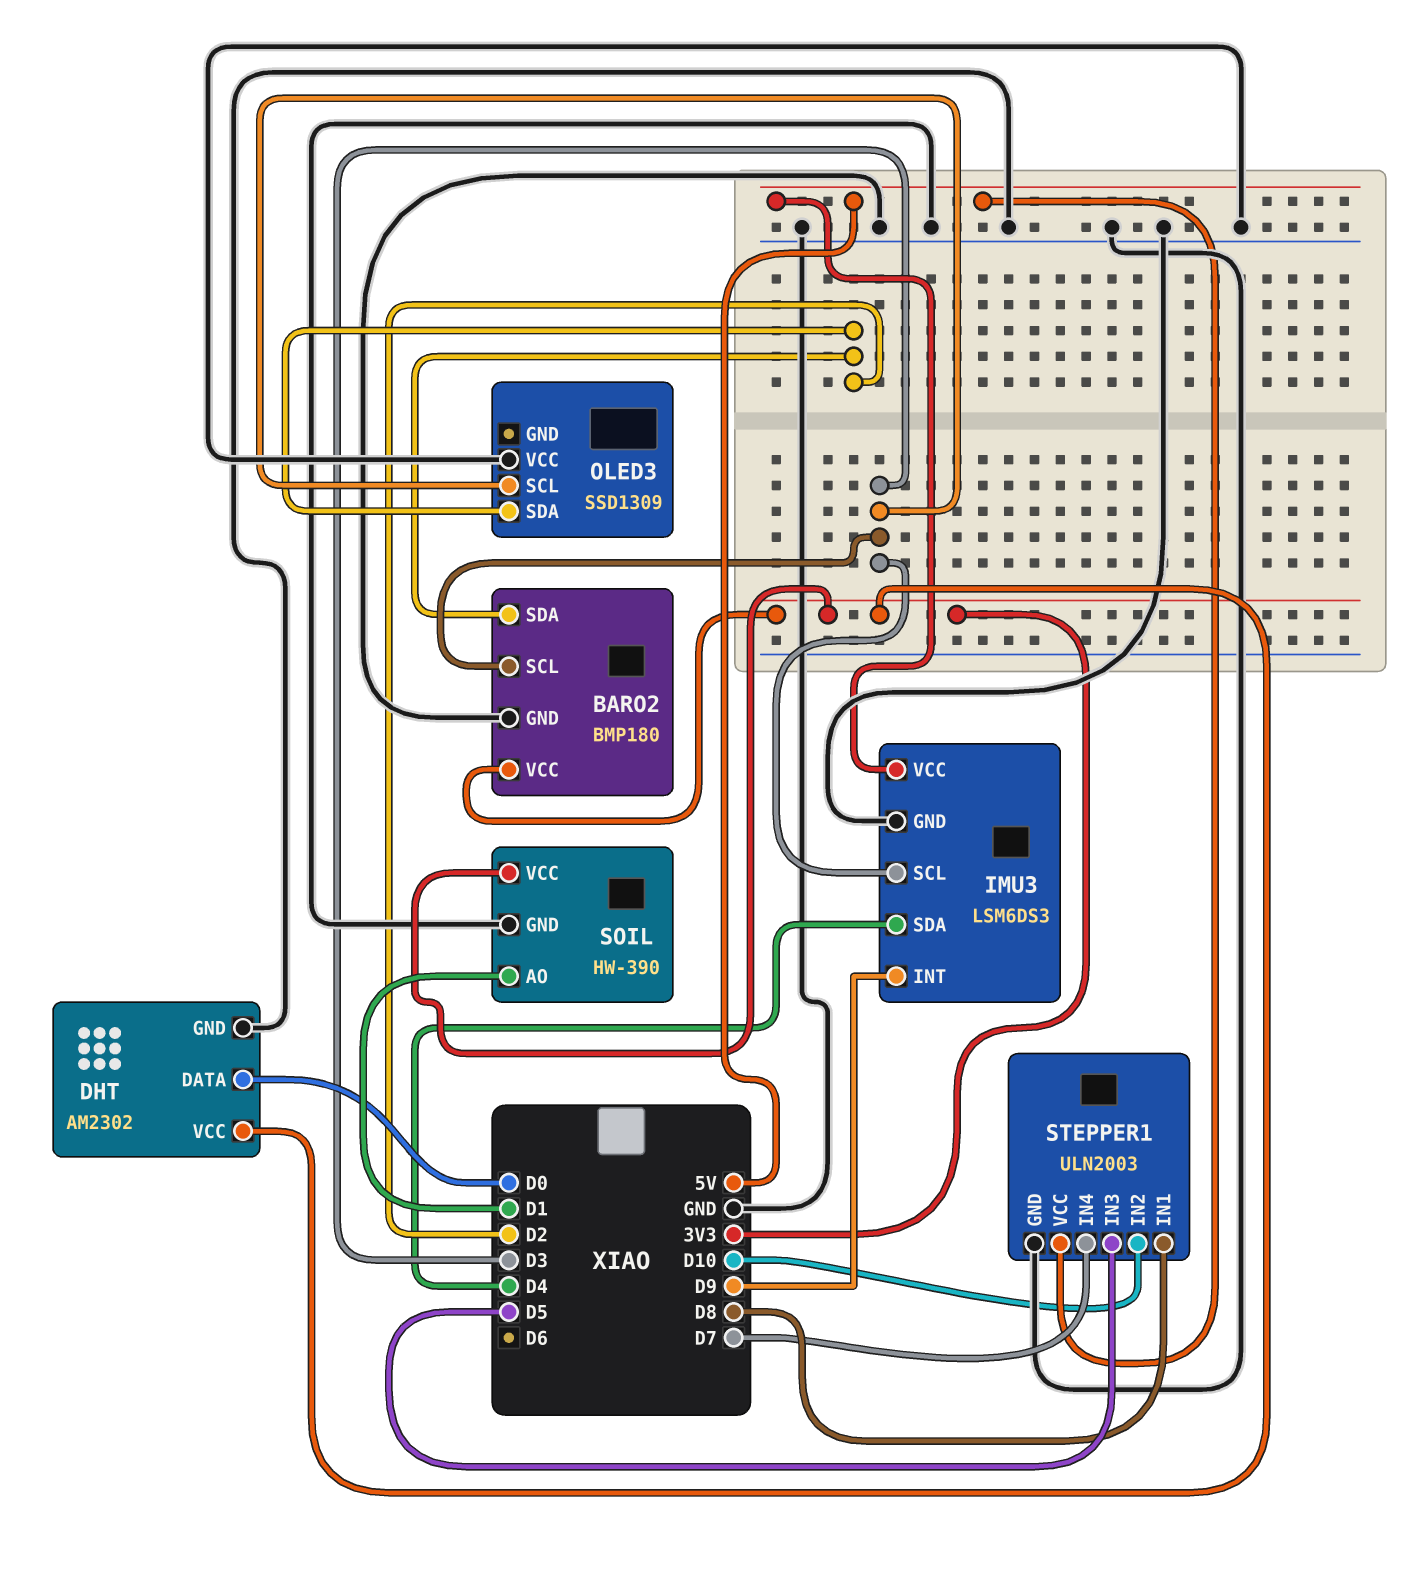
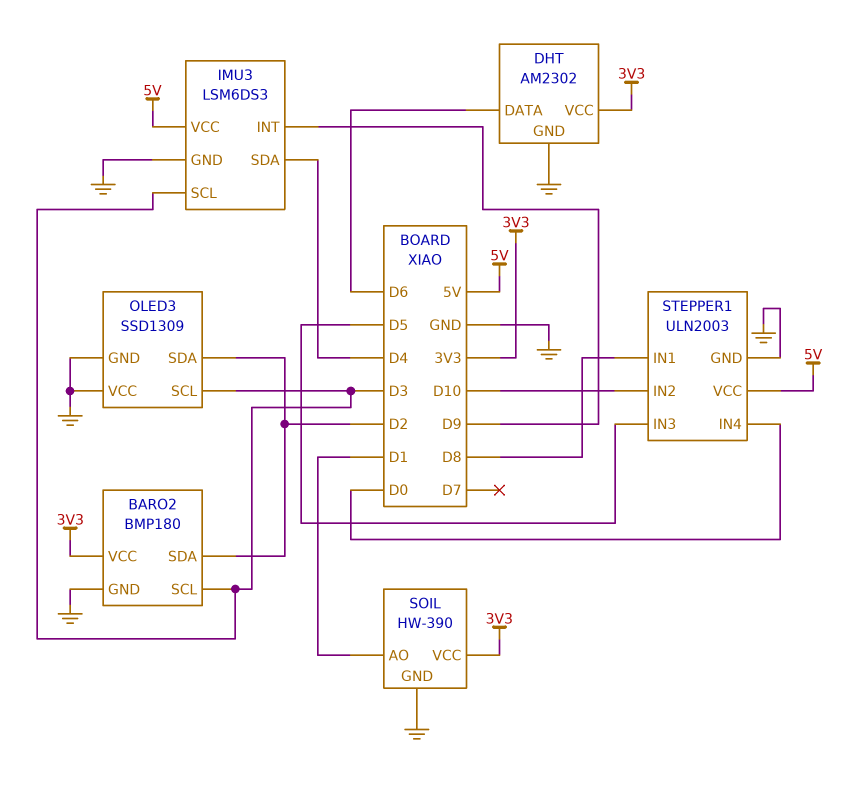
DHT pin DATA: D0 -> D6
OLED3 pin GND: none -> GND
STEPPER1 pin IN4: D7 -> D0

